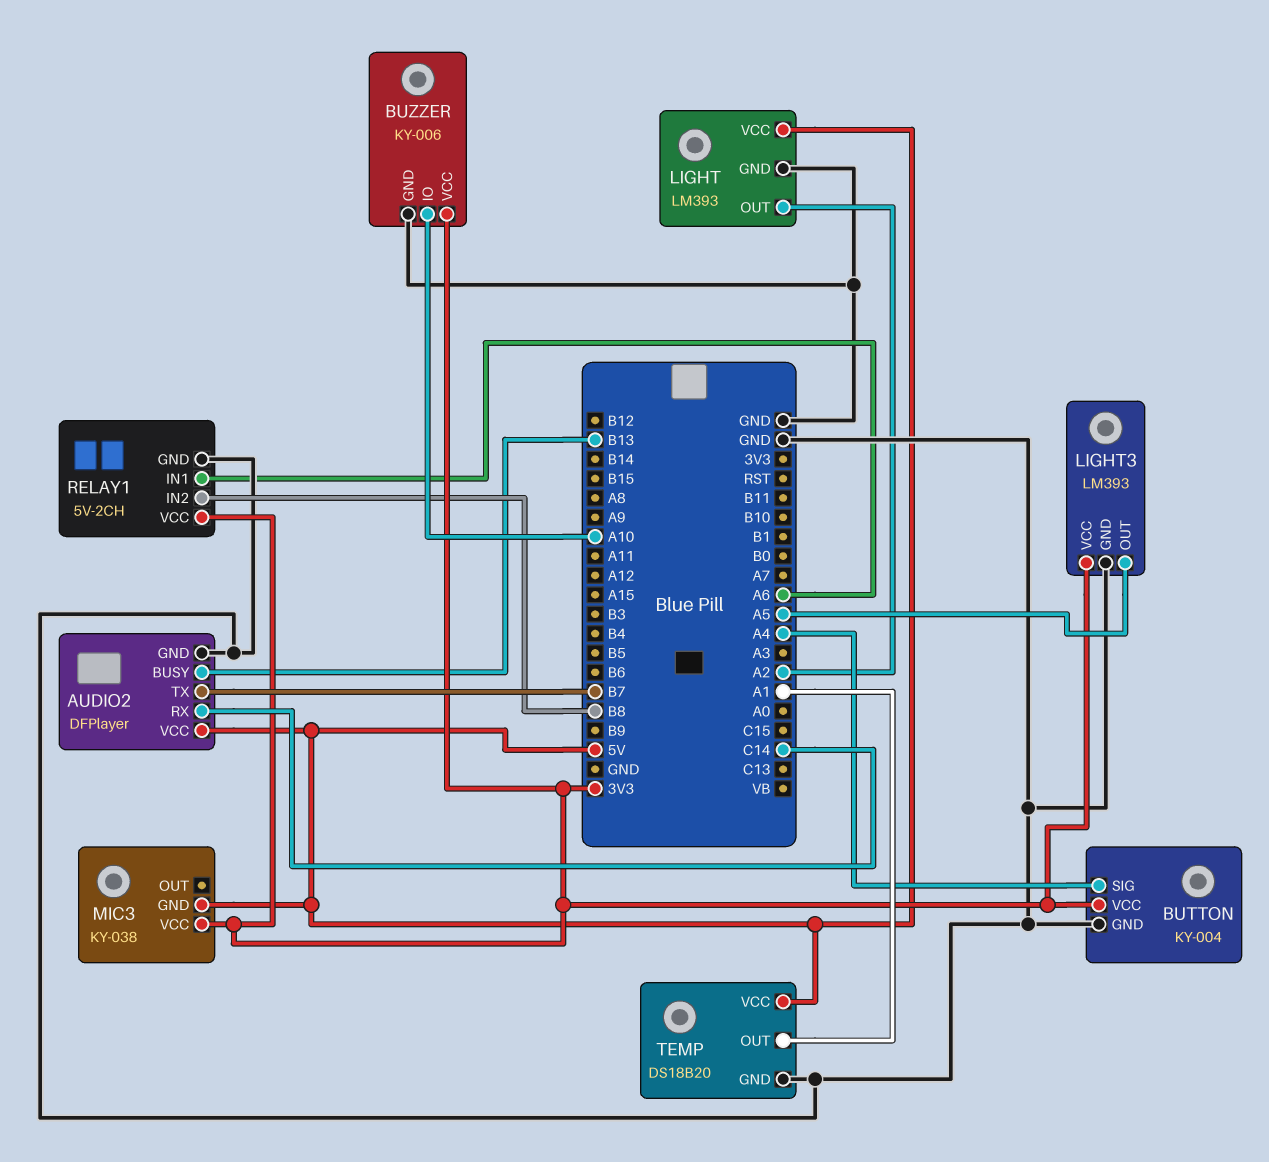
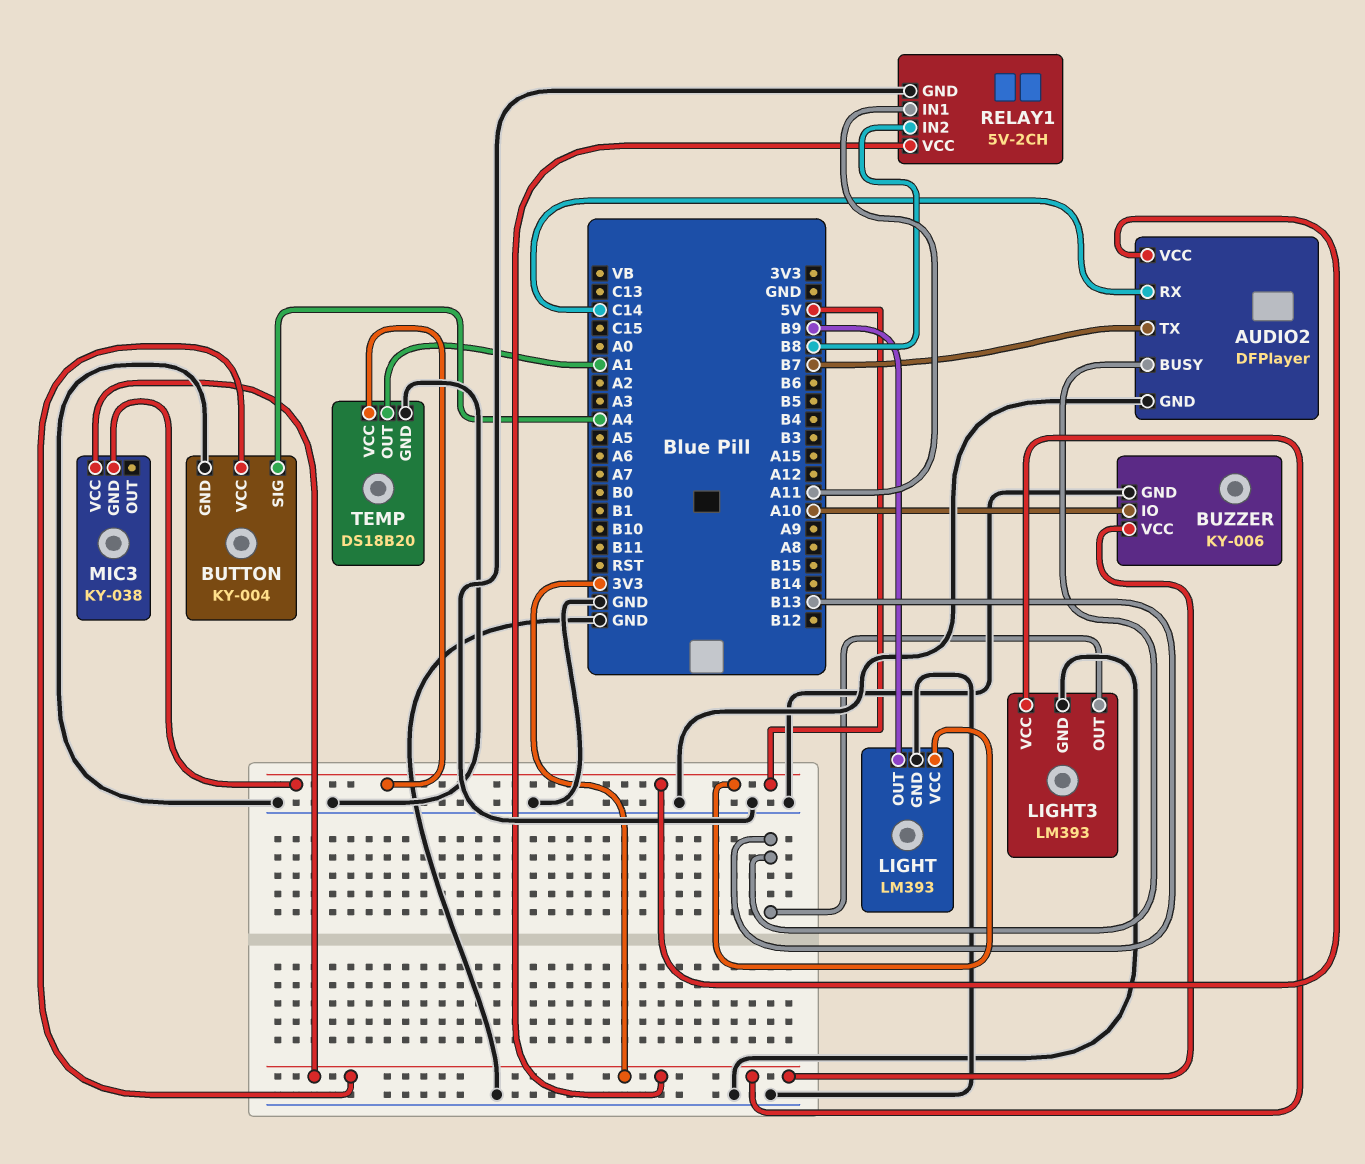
LIGHT pin OUT: A2 -> B9
LIGHT3 pin OUT: A5 -> B13
RELAY1 pin IN1: A6 -> A11

